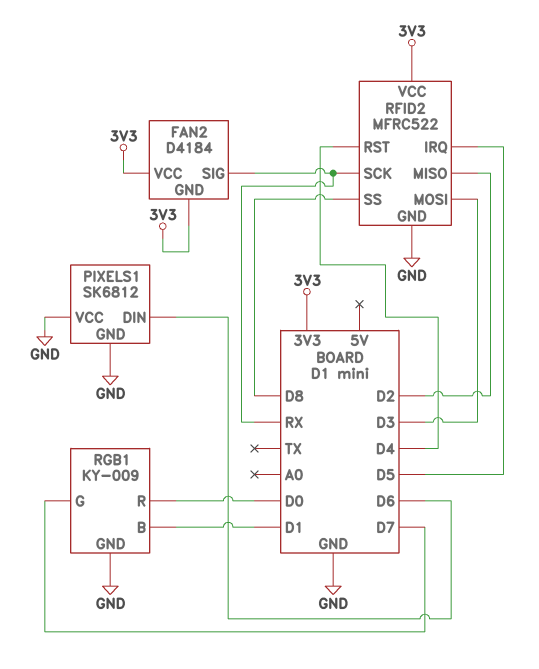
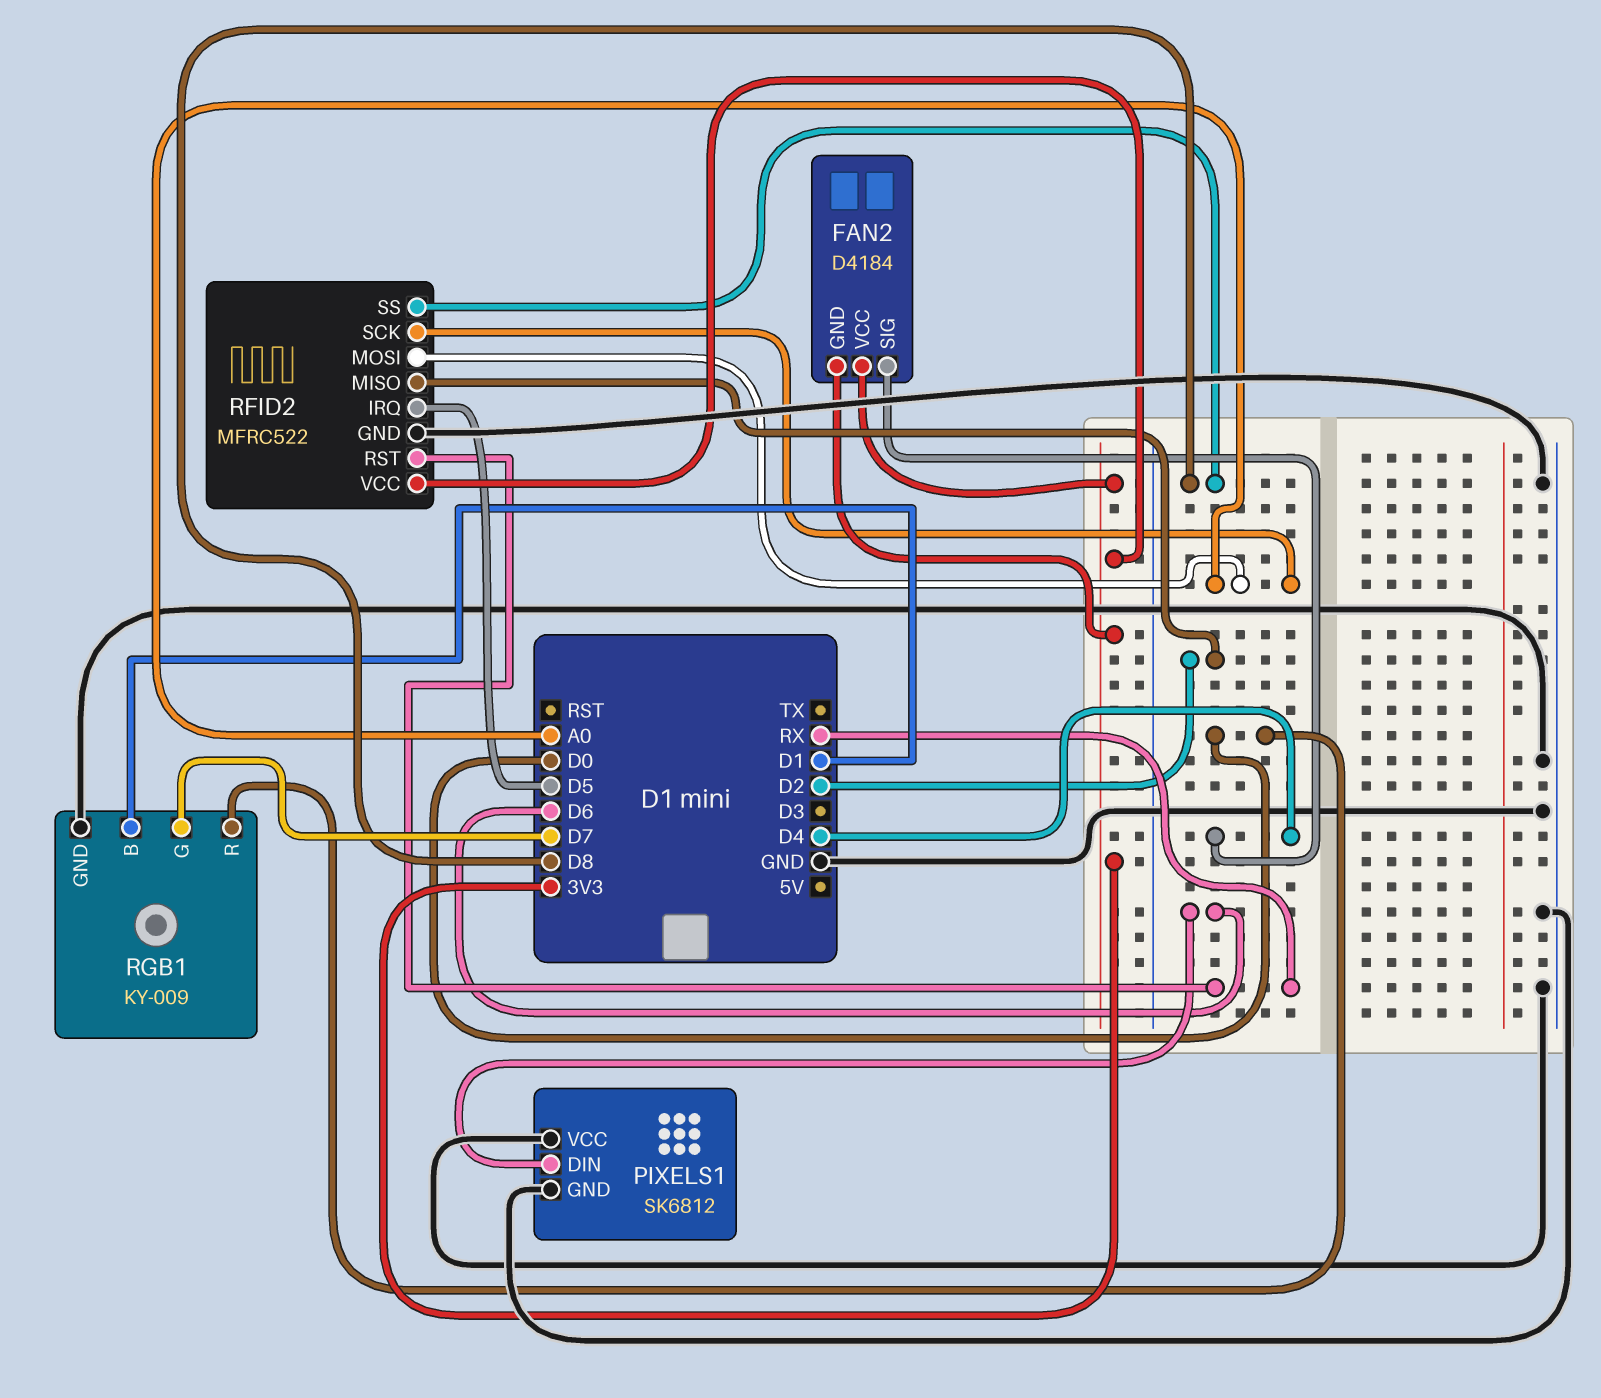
FAN2 pin SIG: RX -> D4
RFID2 pin MOSI: D3 -> A0
RFID2 pin RST: D4 -> RX
RFID2 pin SCK: RX -> A0

